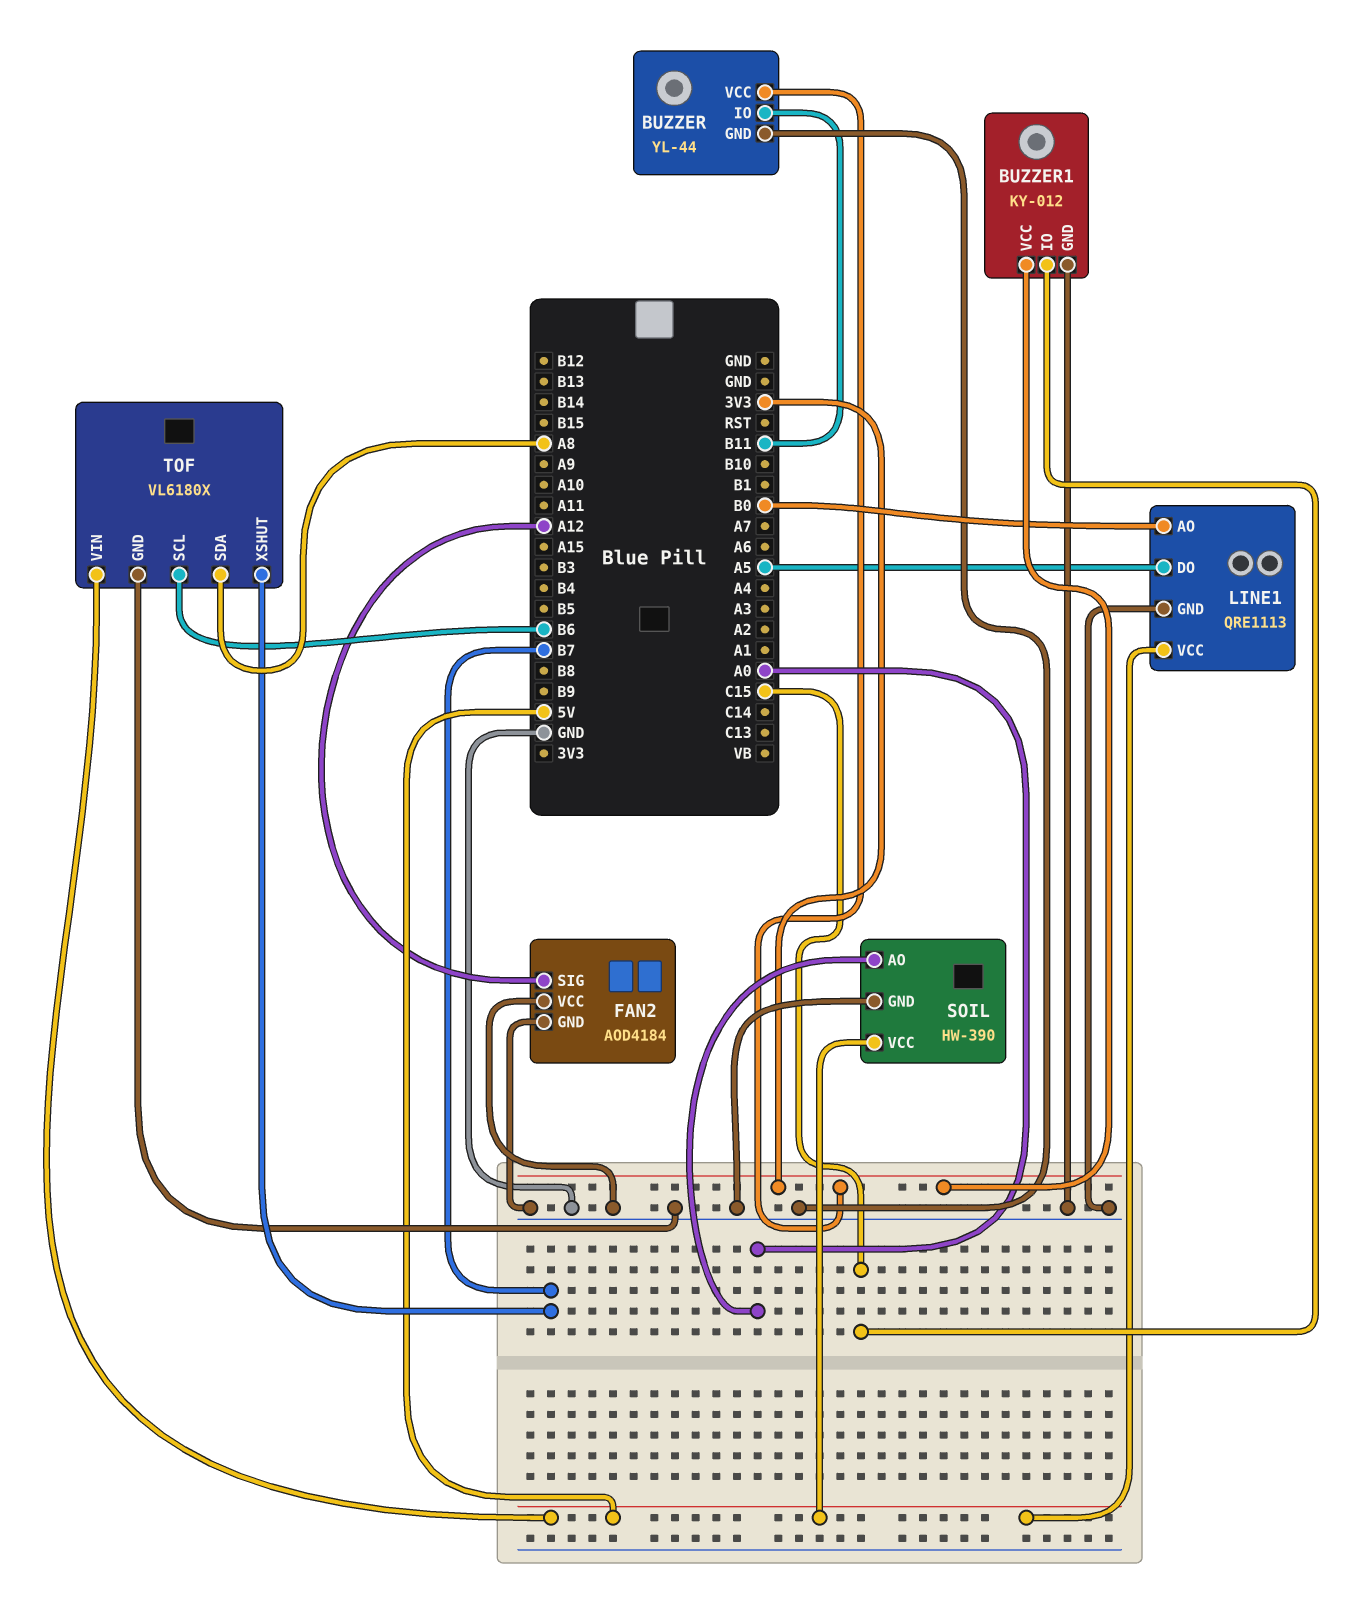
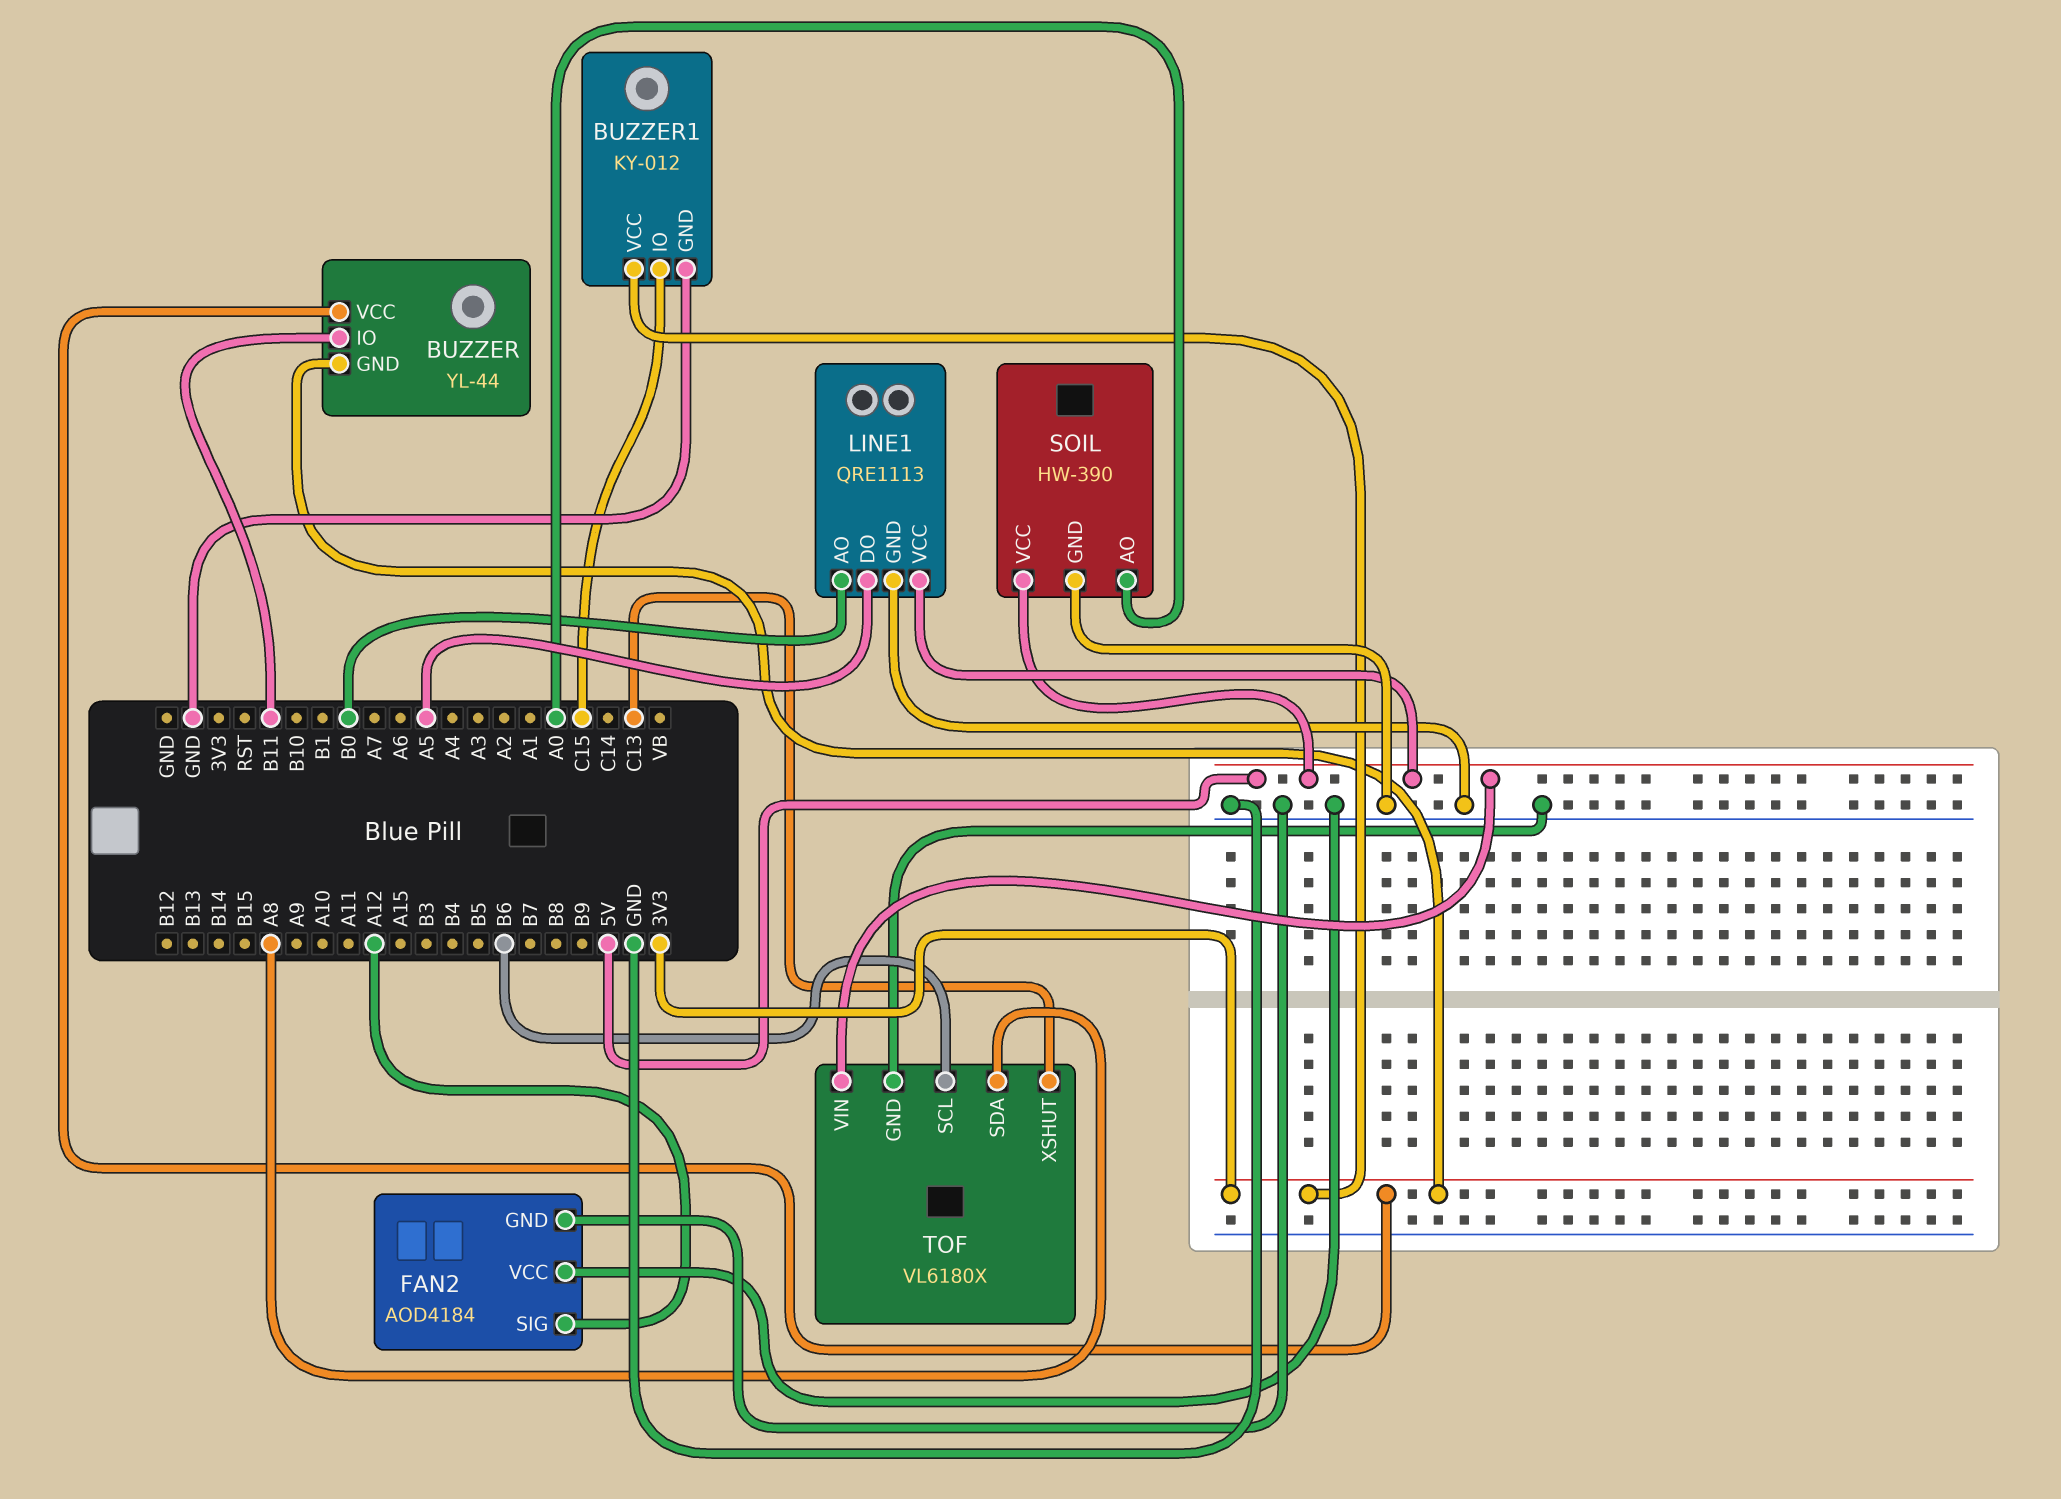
BUZZER pin GND: GND -> 3V3
TOF pin XSHUT: B7 -> C13

